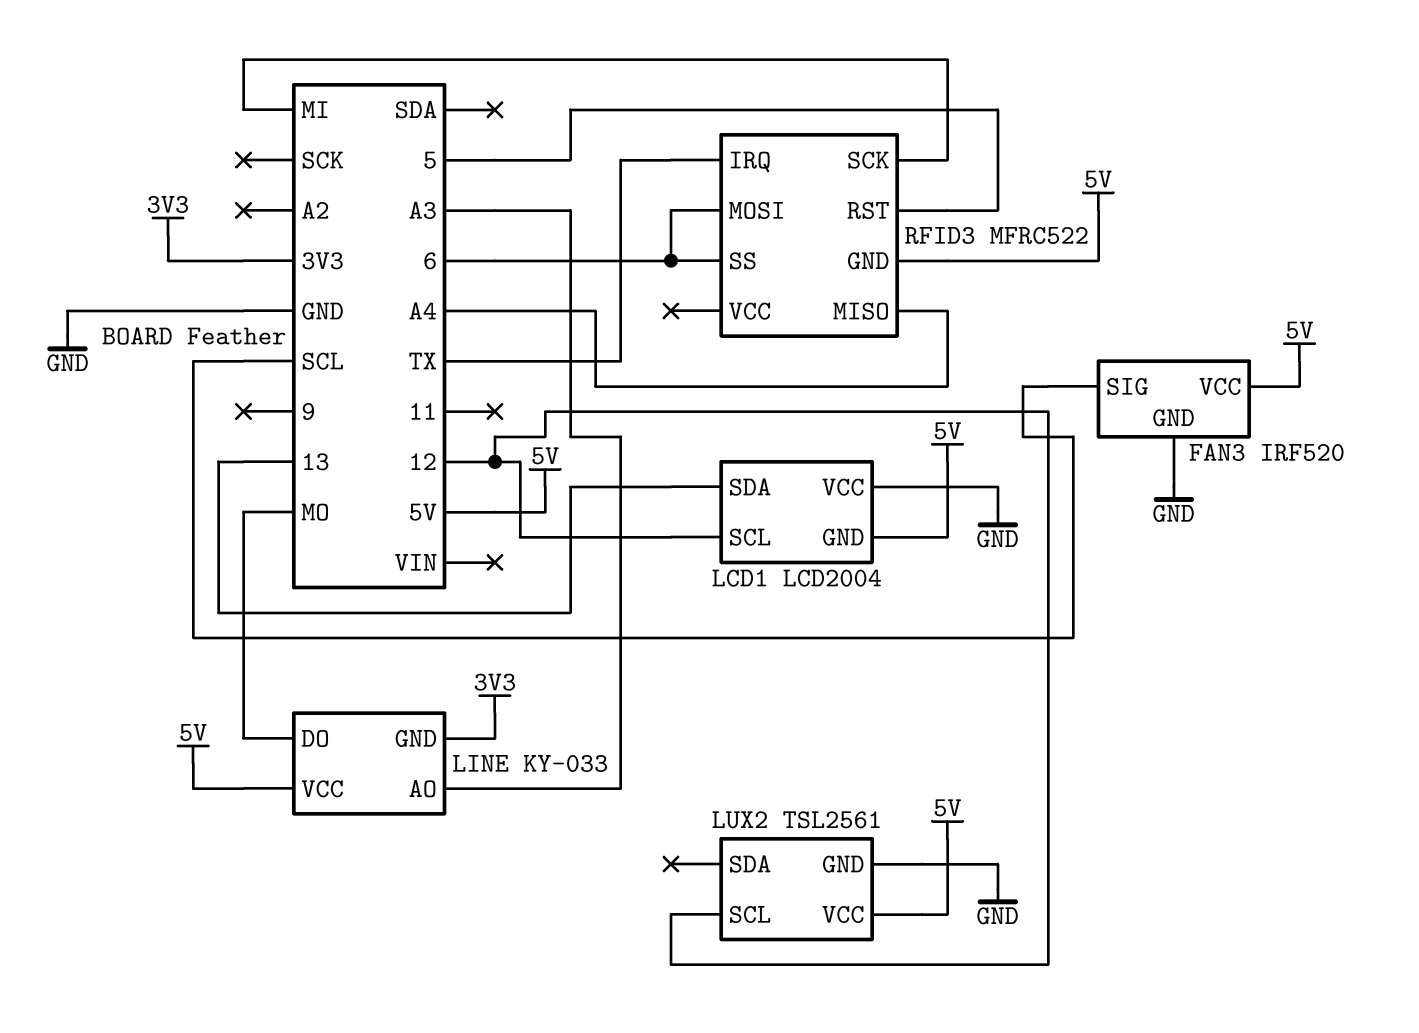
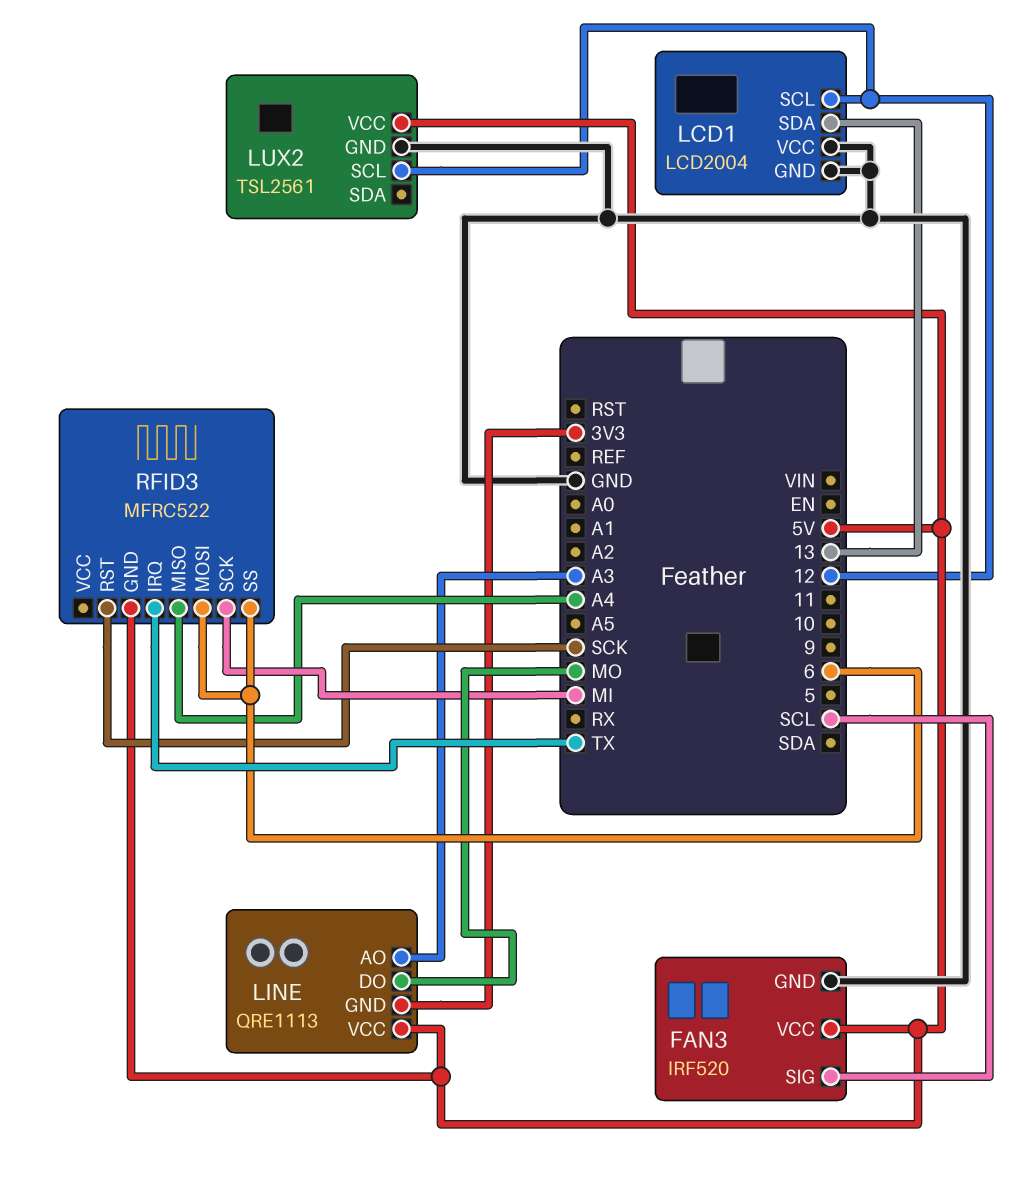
LCD1 pin GND: 5V -> GND
LINE: KY-033 -> QRE1113
RFID3 pin RST: 5 -> SCK

